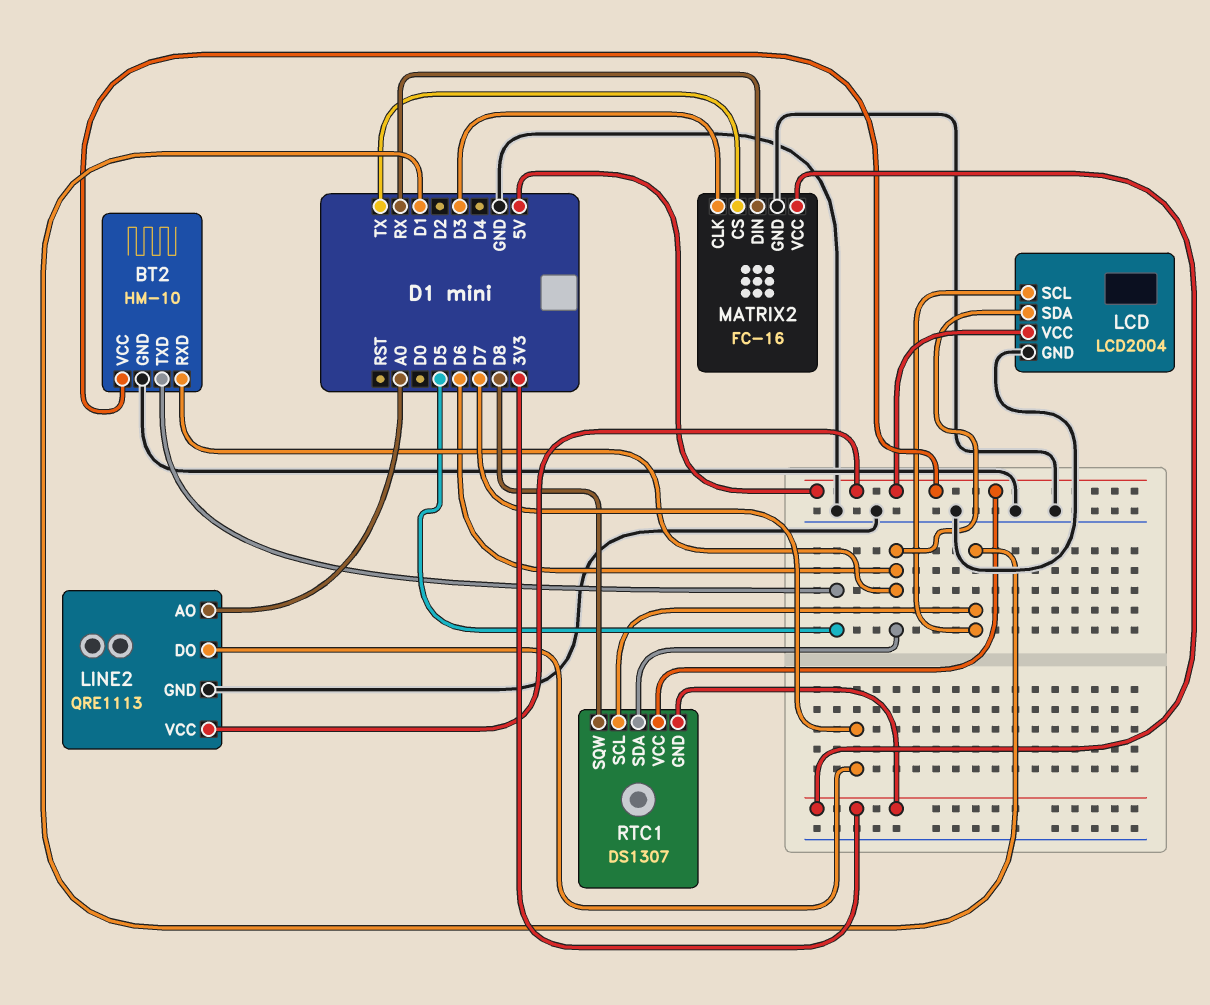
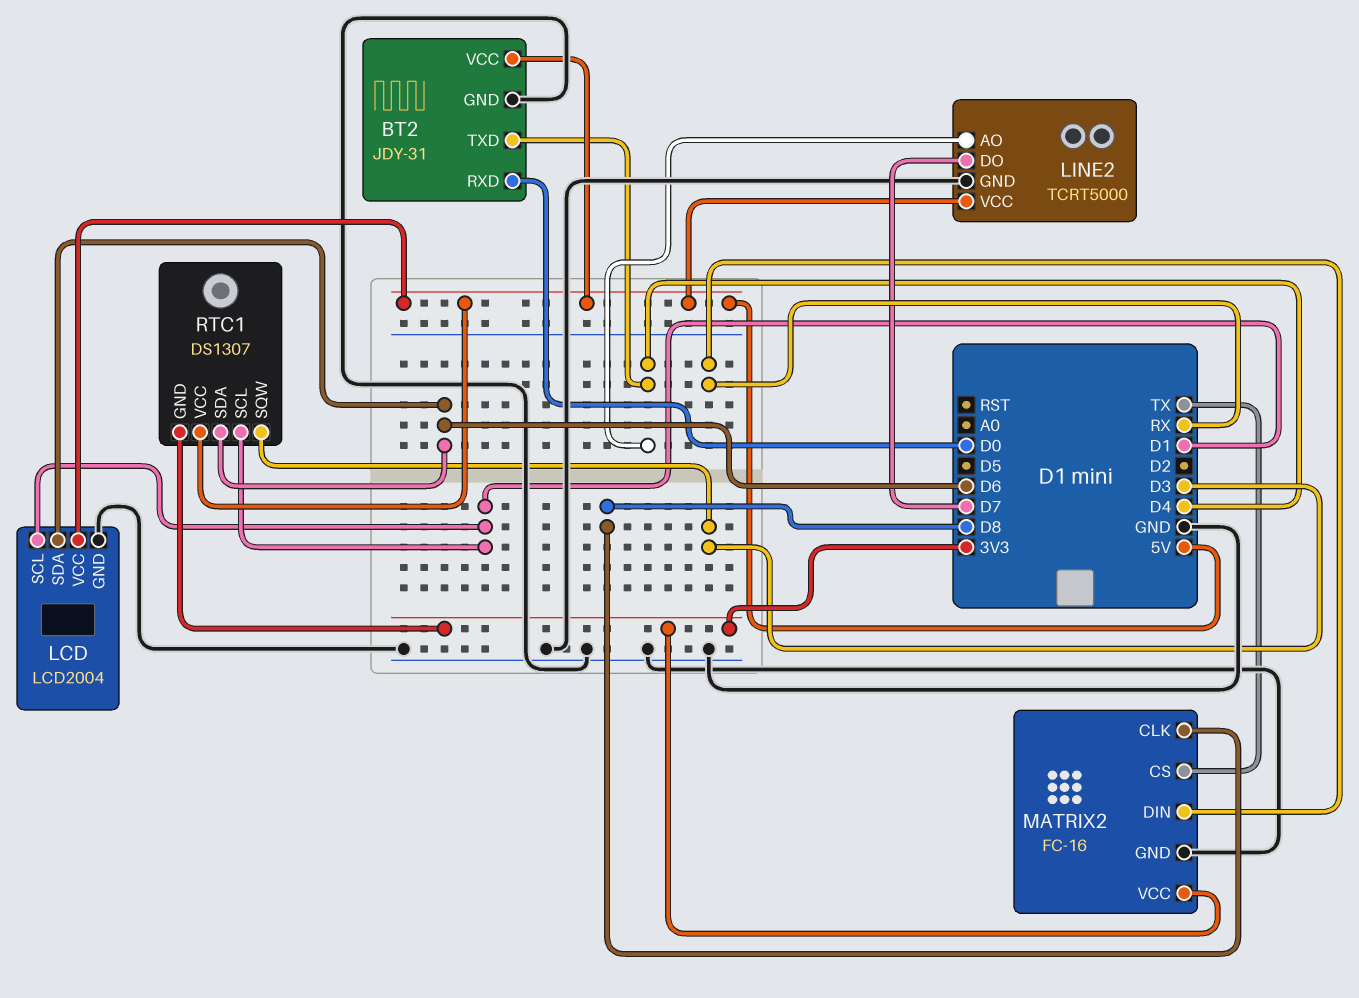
BT2: HM-10 -> JDY-31
BT2 pin RXD: D6 -> D0
BT2 pin TXD: D5 -> D4
LINE2: QRE1113 -> TCRT5000
LINE2 pin AO: A0 -> D4
MATRIX2 pin CLK: D3 -> D8
RTC1 pin SQW: D8 -> D3

